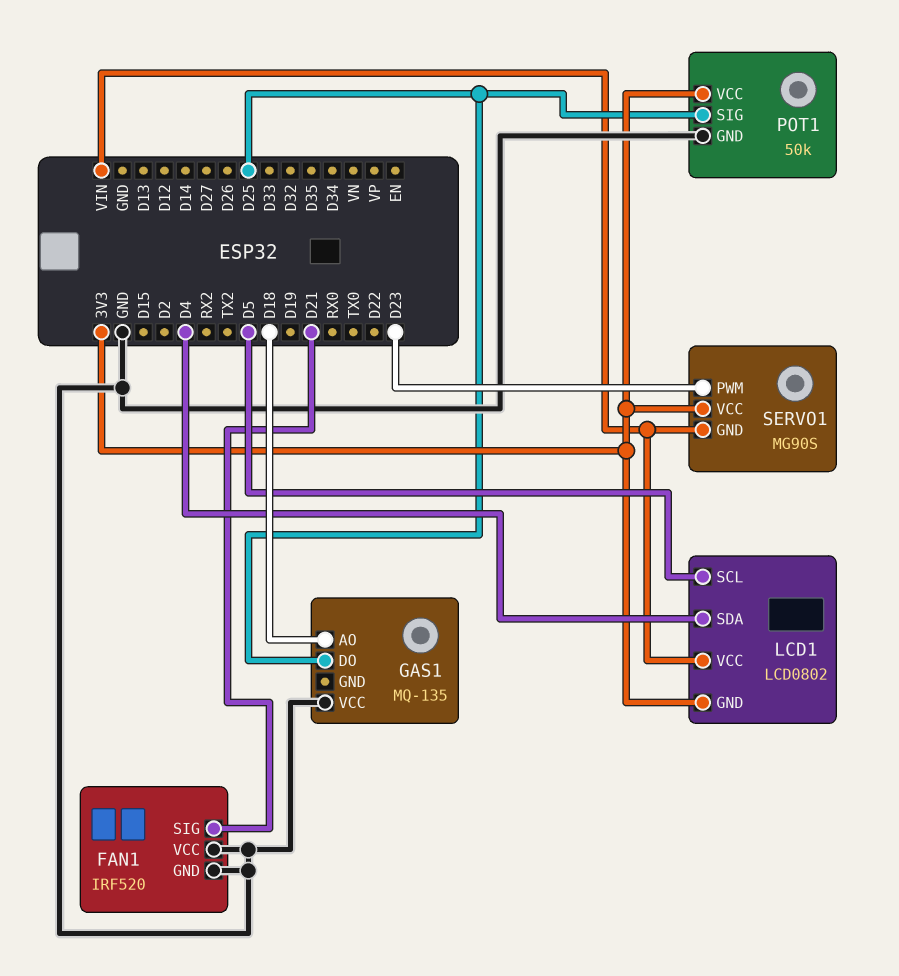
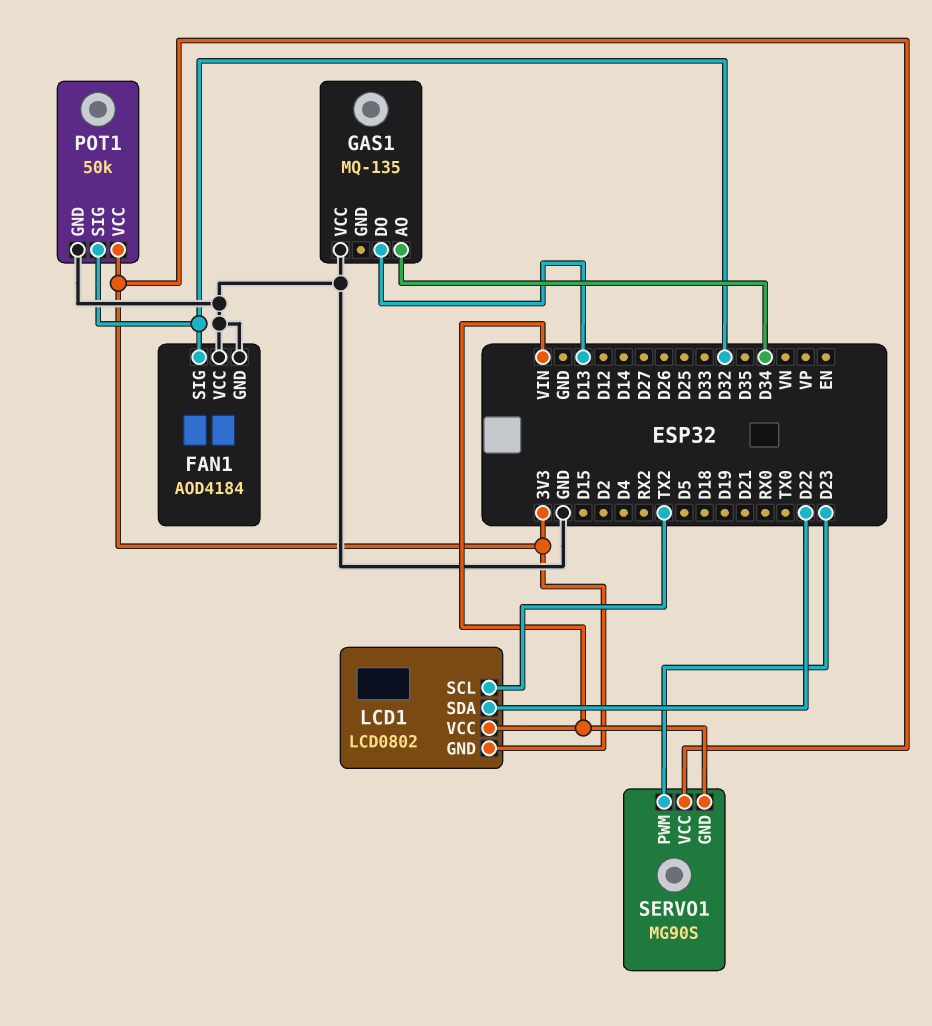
FAN1: IRF520 -> AOD4184
FAN1 pin SIG: D21 -> D32
GAS1 pin AO: D18 -> D34
GAS1 pin DO: D25 -> D13
LCD1 pin SCL: D5 -> TX2
LCD1 pin SDA: D4 -> D22
POT1 pin SIG: D25 -> D32

